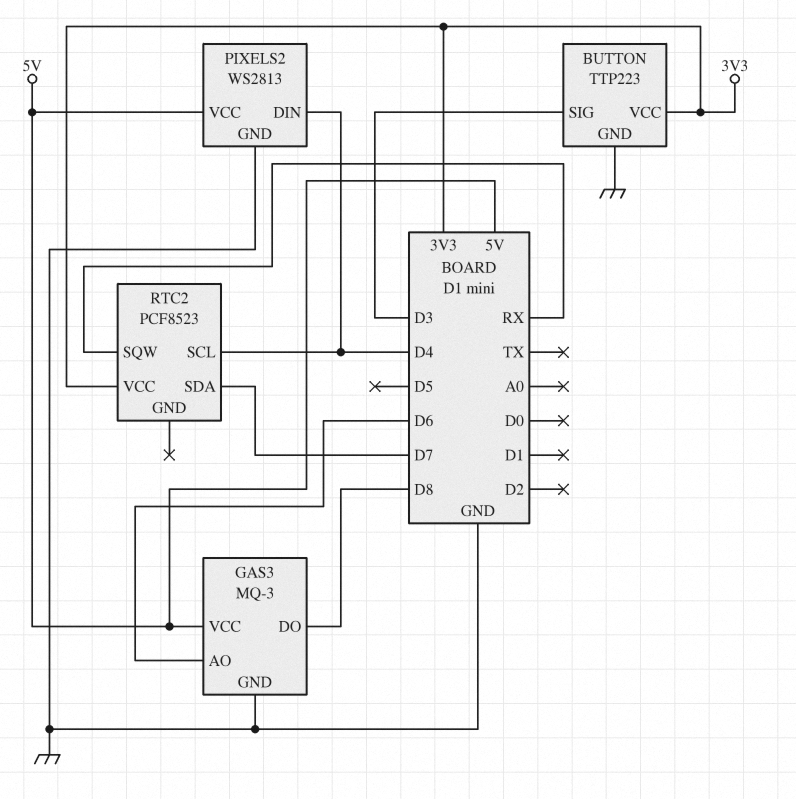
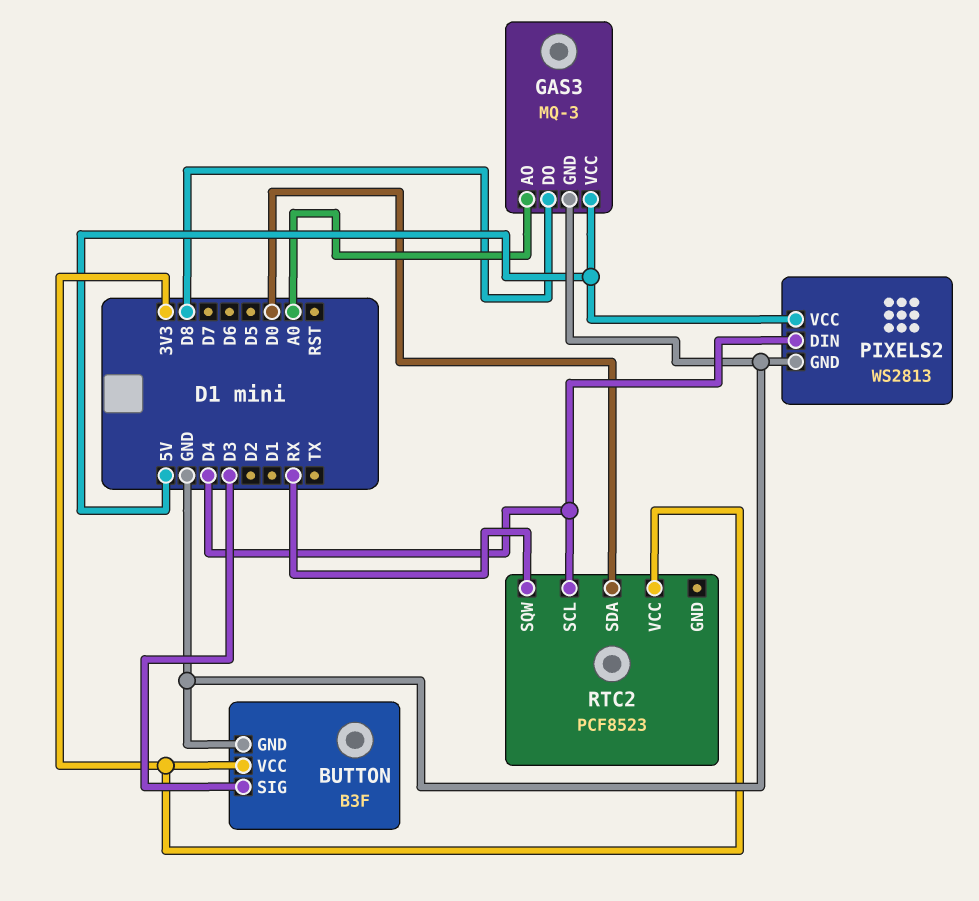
BUTTON: TTP223 -> B3F
GAS3 pin AO: D6 -> A0
RTC2 pin SDA: D7 -> D0

